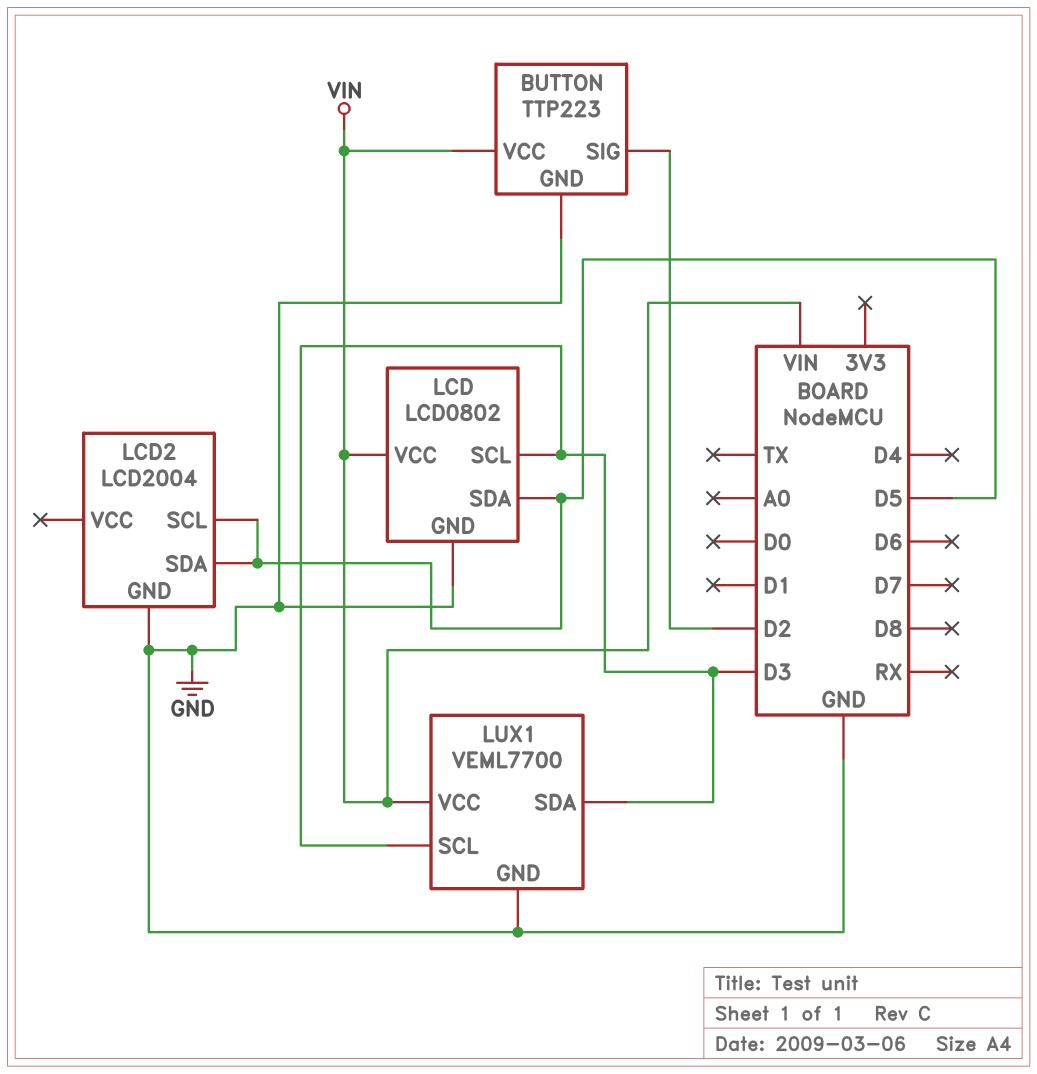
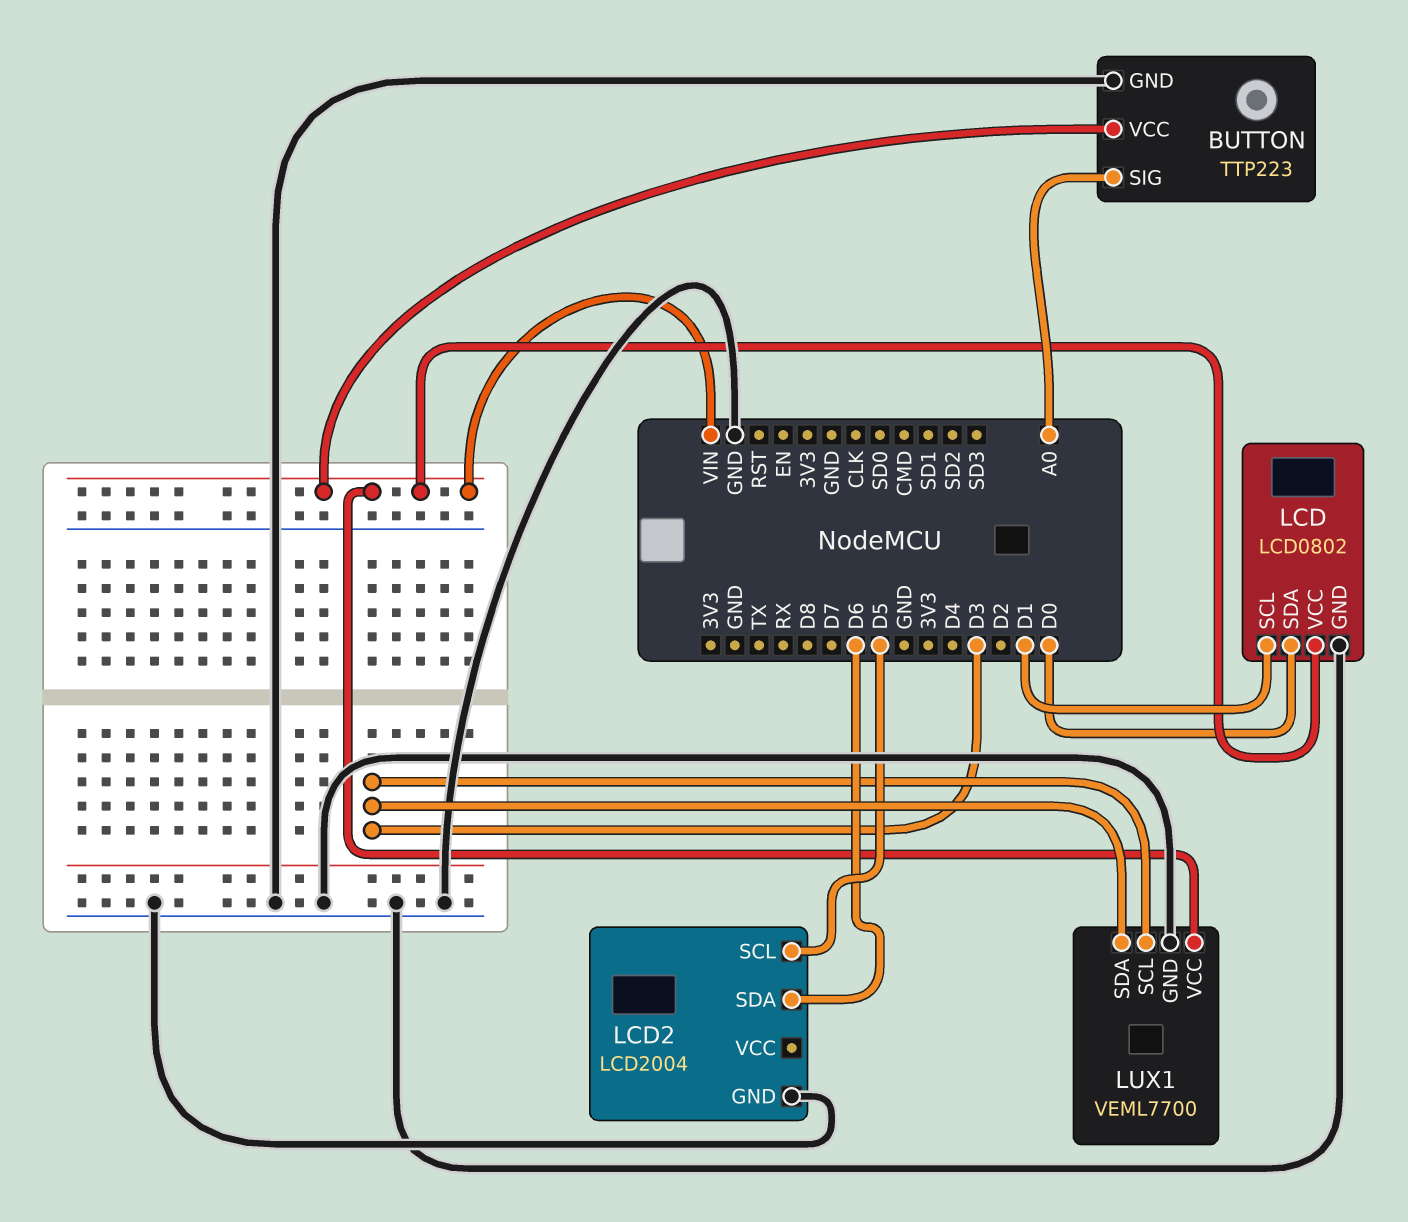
BUTTON pin SIG: D2 -> A0
LCD pin SCL: D3 -> D1
LCD pin SDA: D5 -> D0
LCD2 pin SDA: D5 -> D6

